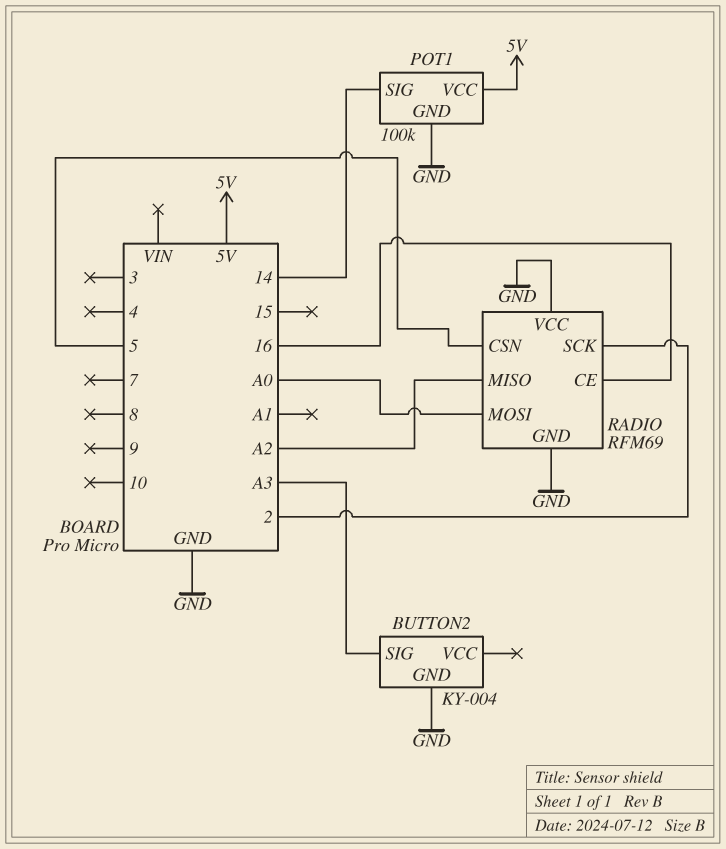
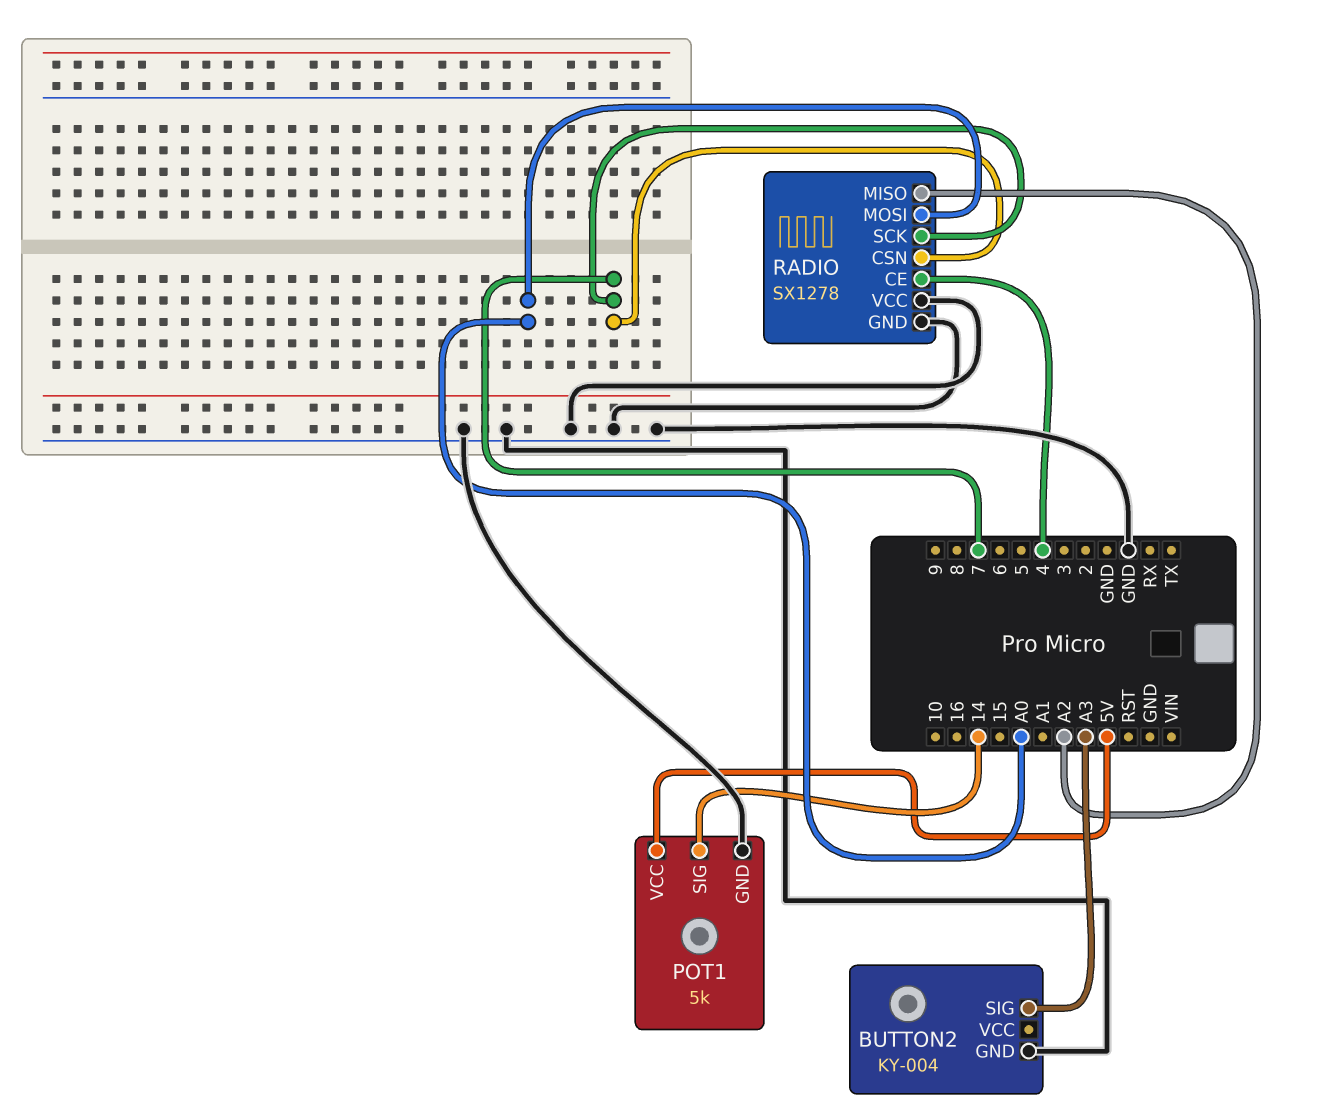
POT1: 100k -> 5k
RADIO: RFM69 -> SX1278
RADIO pin CE: 16 -> 4
RADIO pin CSN: 5 -> 7
RADIO pin SCK: 2 -> 7

